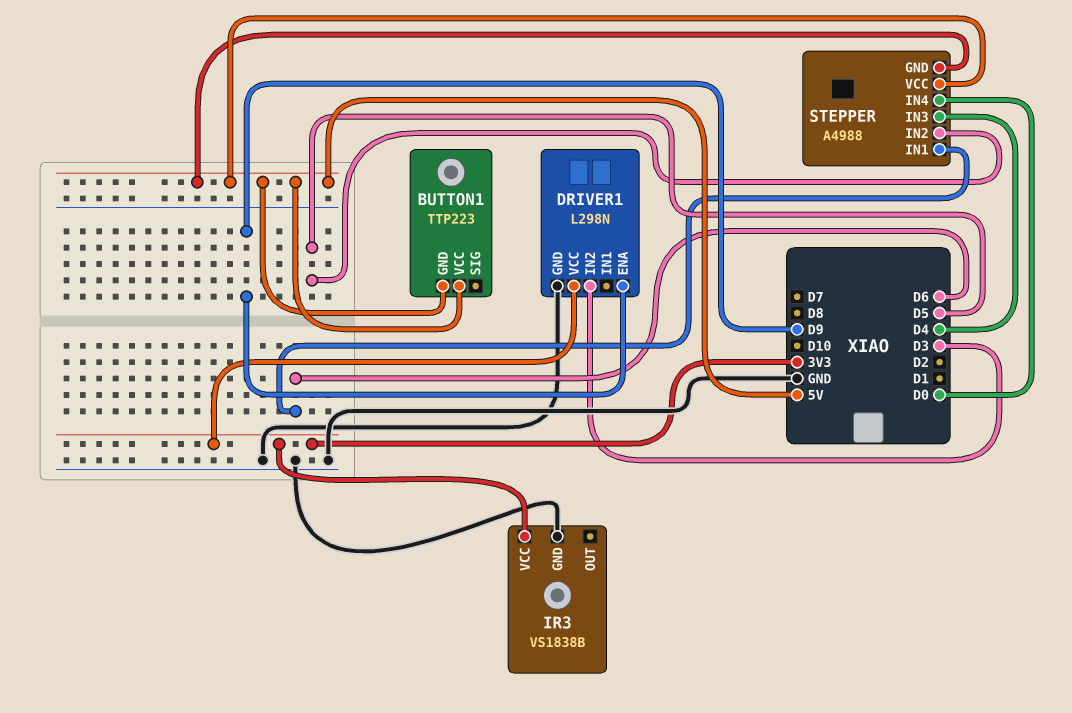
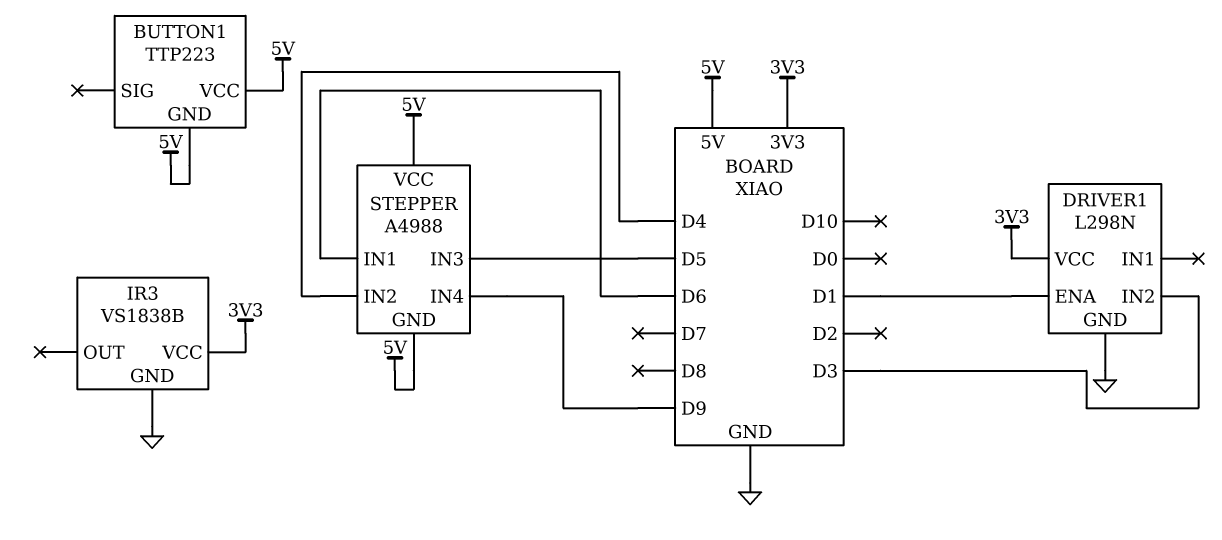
DRIVER1 pin ENA: D9 -> D1
STEPPER pin IN2: D5 -> D4
STEPPER pin IN3: D4 -> D5
STEPPER pin IN4: D0 -> D9

